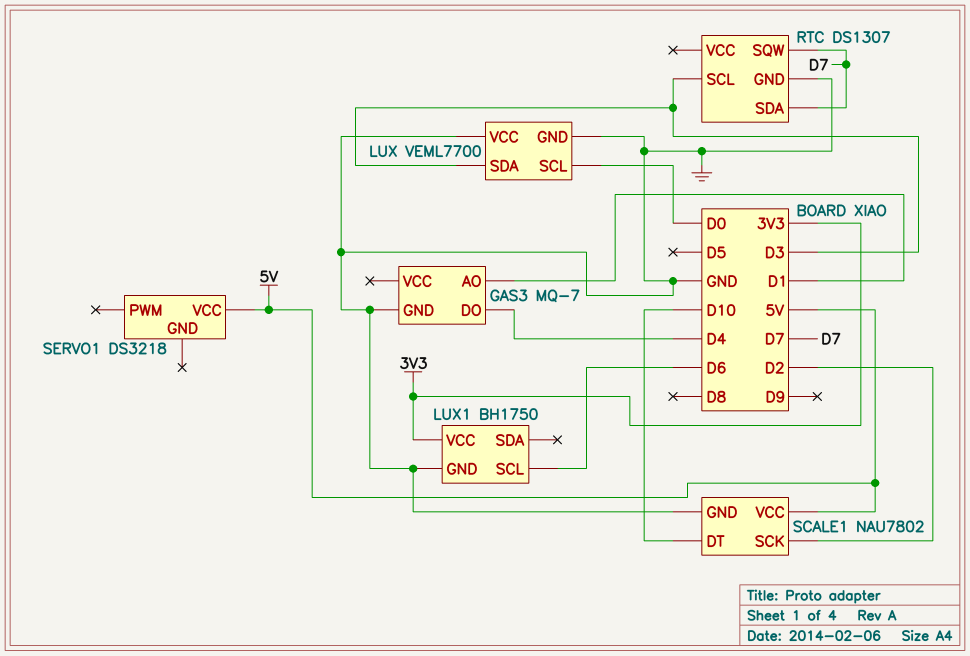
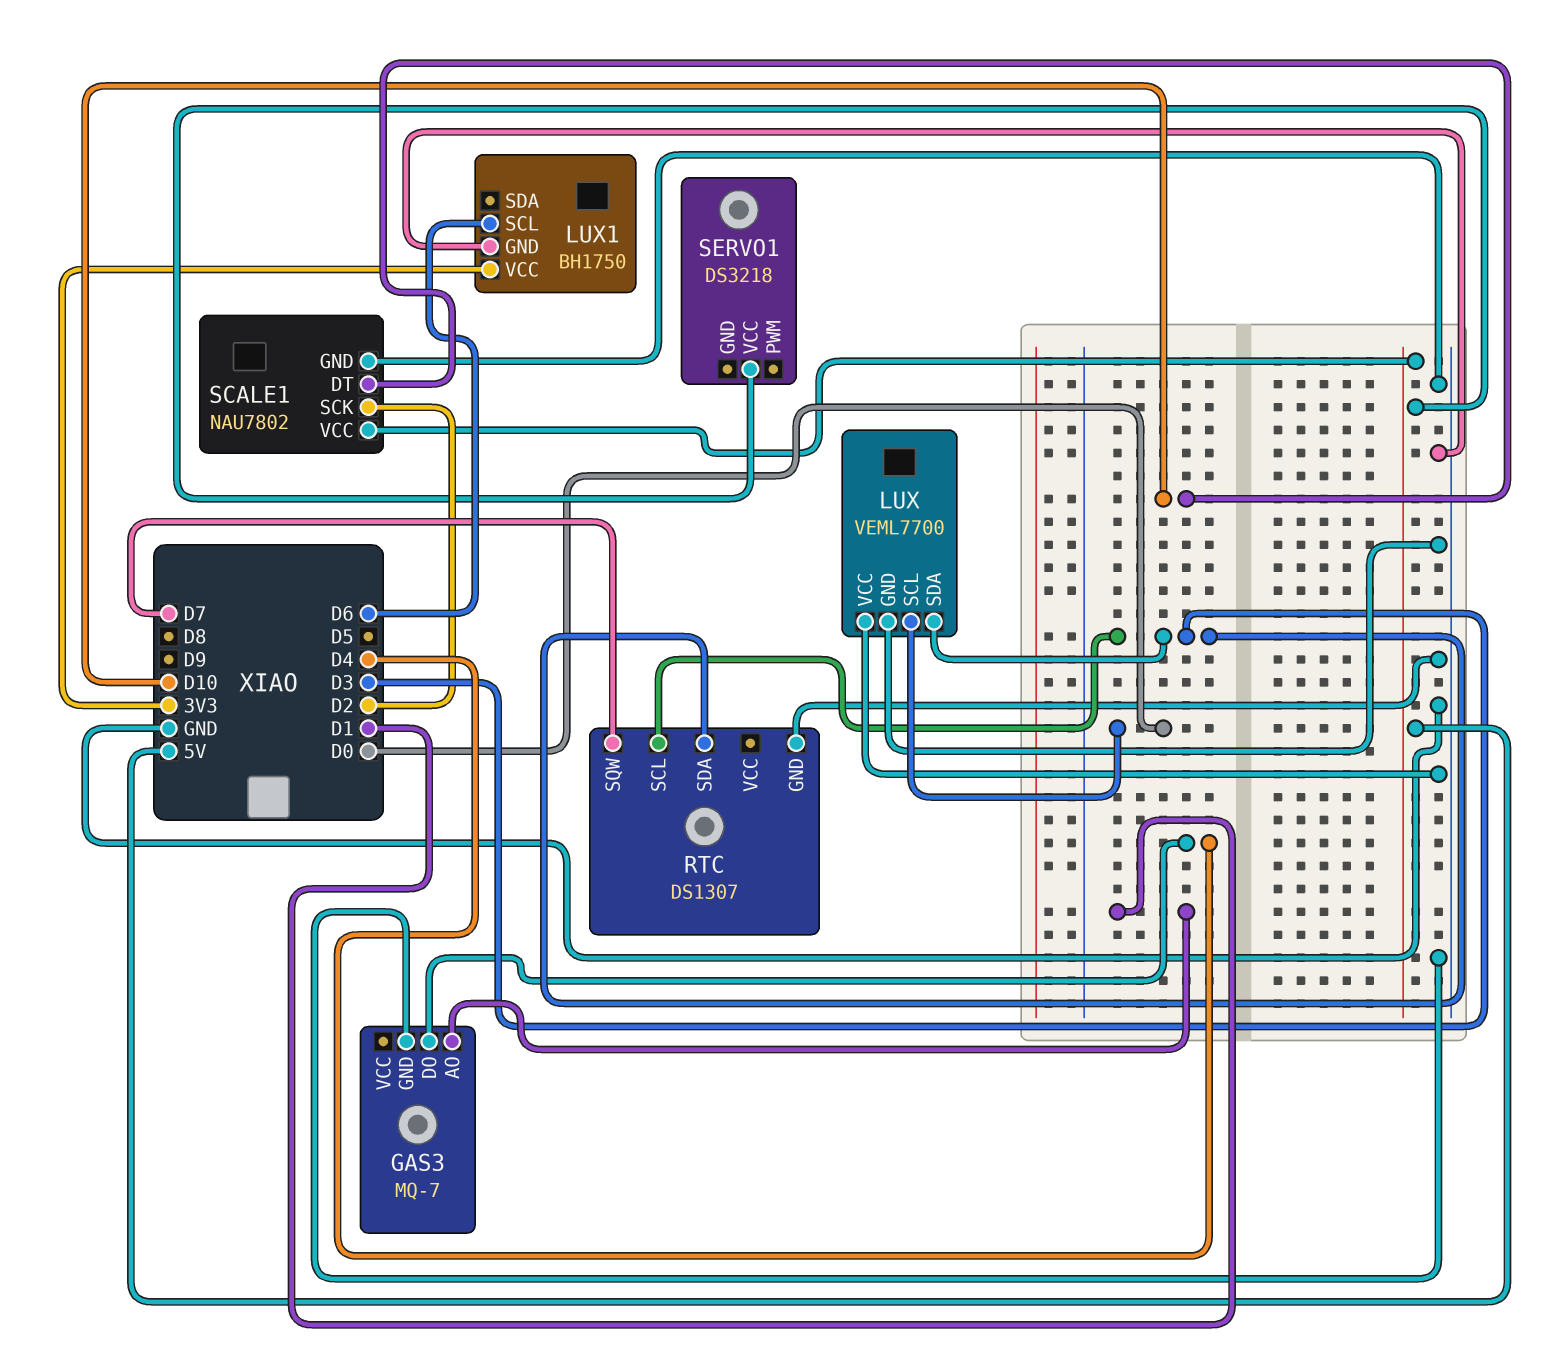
RTC pin SDA: D7 -> D3

